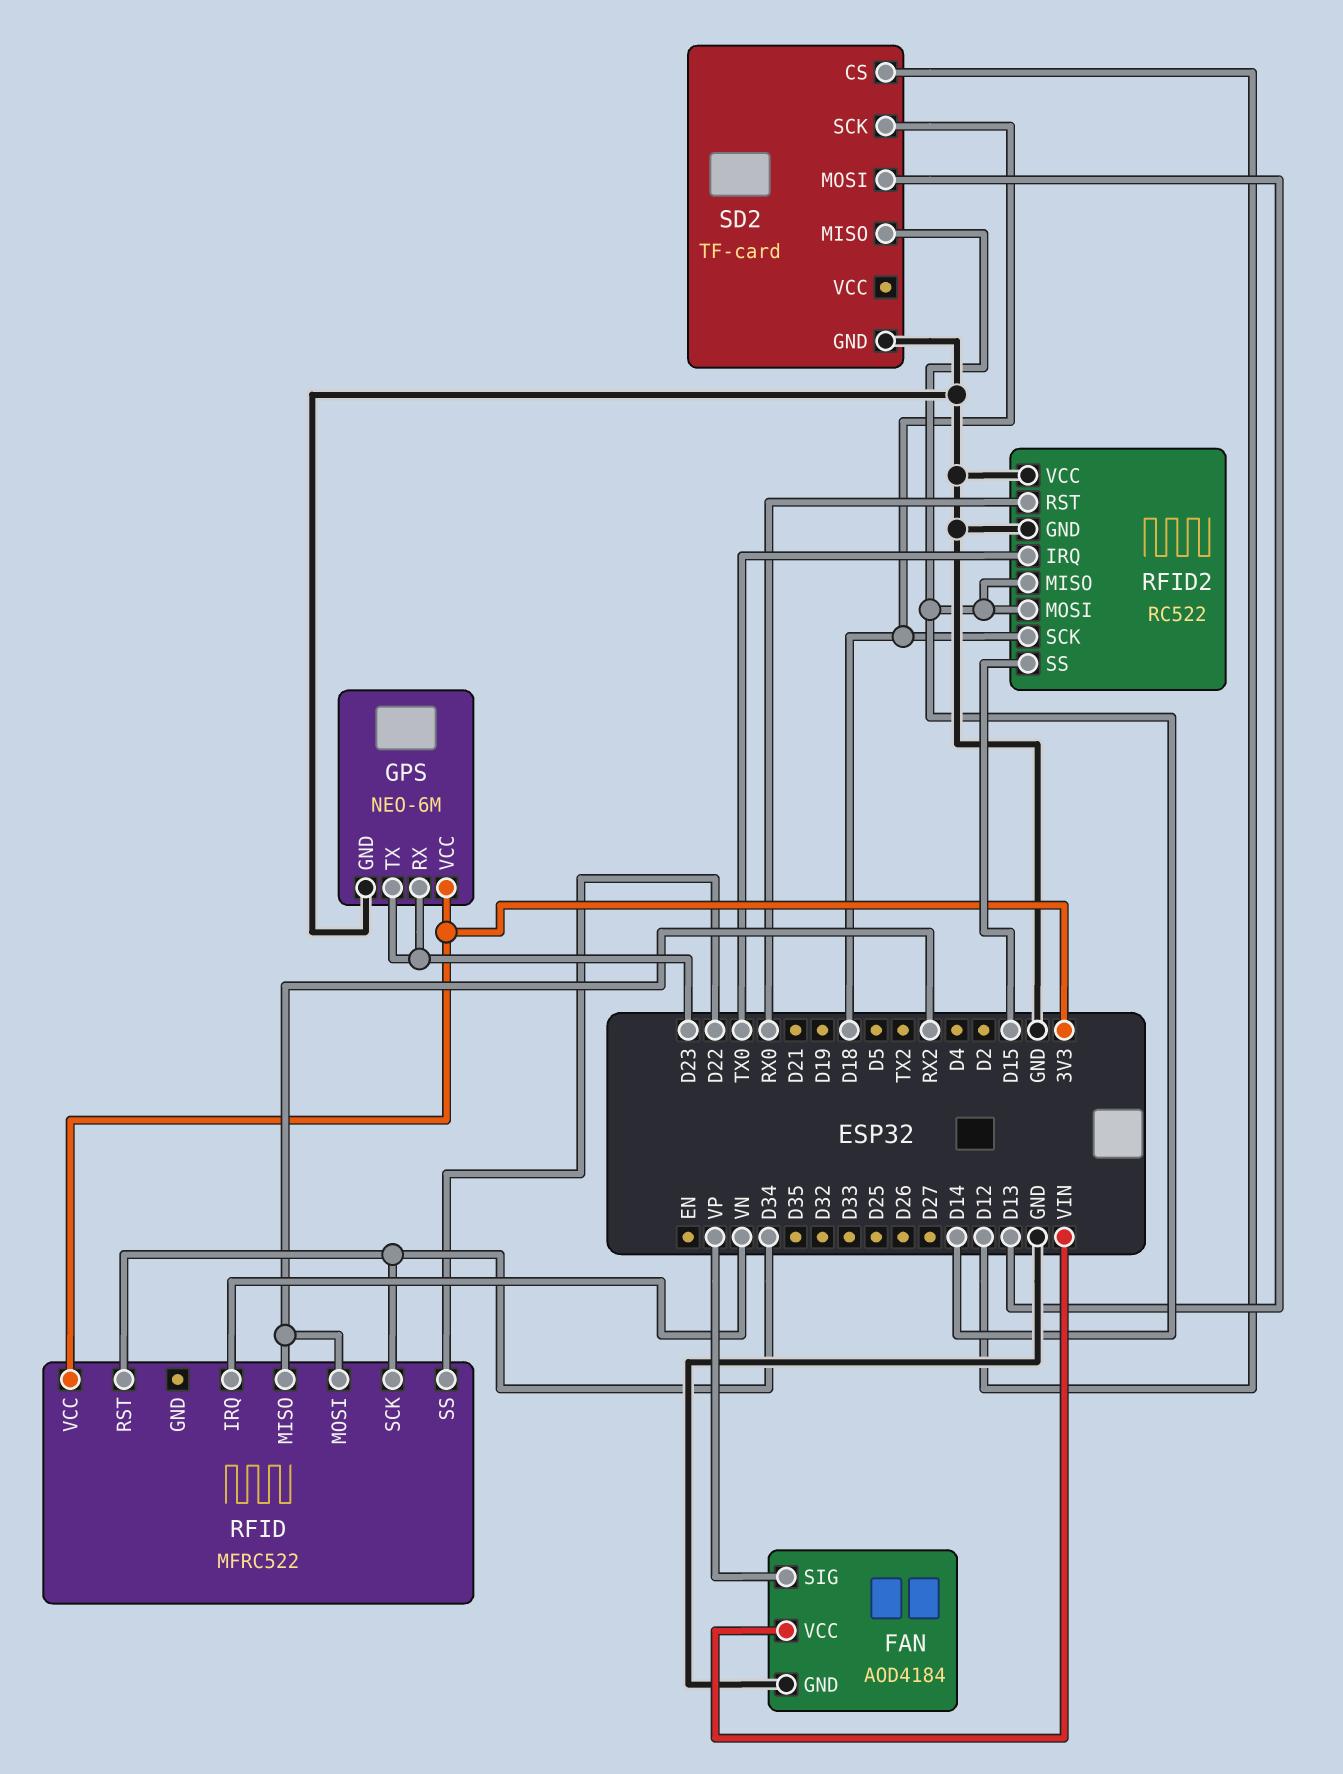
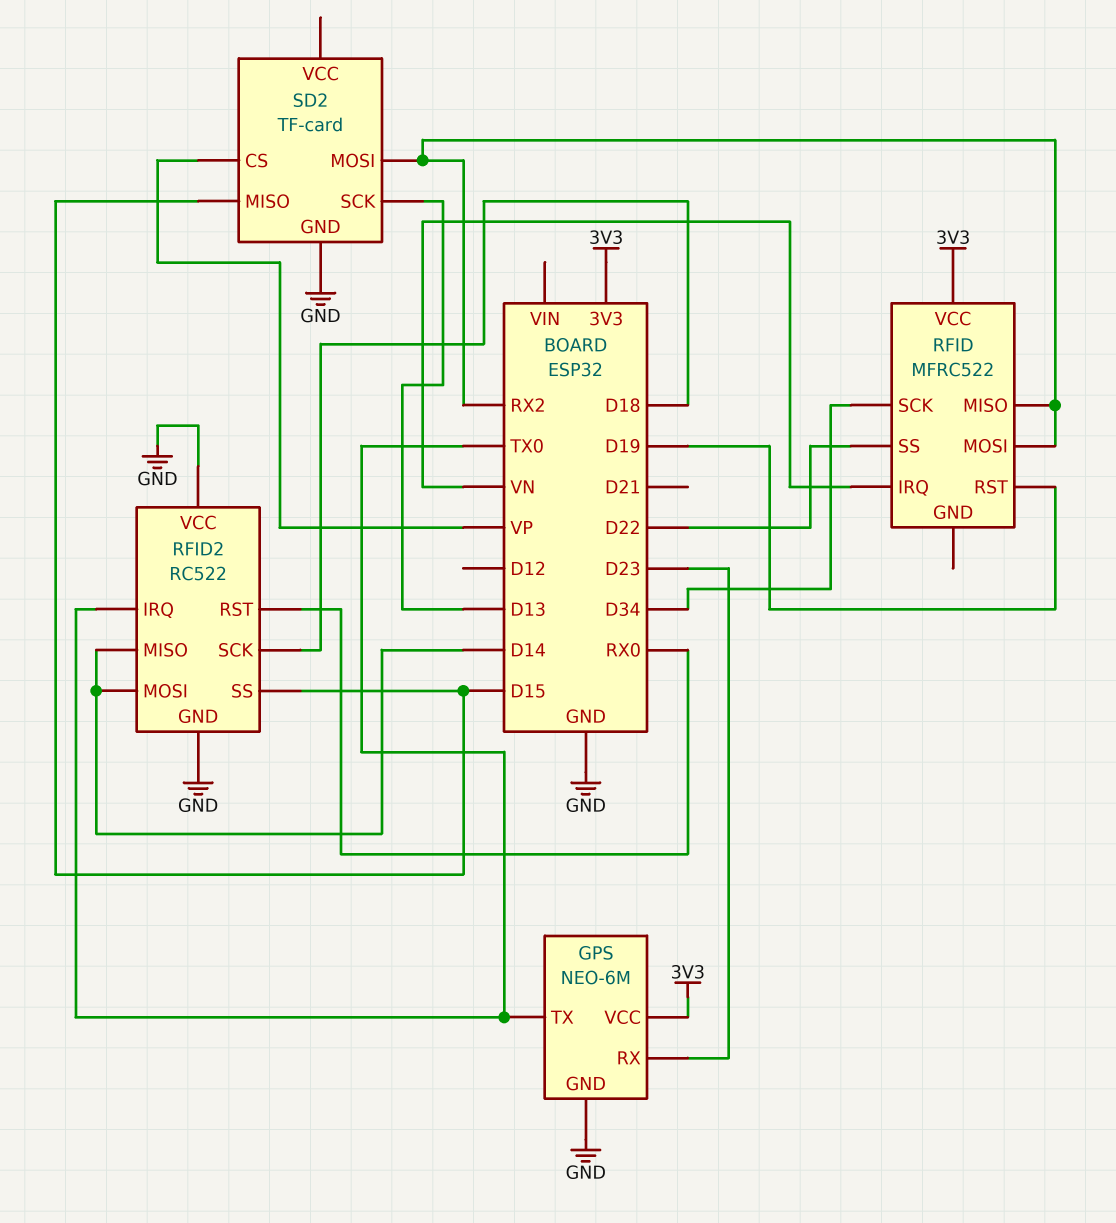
FAN: AOD4184 -> none
FAN pin GND: GND -> none
FAN pin SIG: VP -> none
FAN pin VCC: VIN -> none
GPS pin TX: D23 -> TX0
RFID pin RST: D34 -> D19
SD2 pin CS: D12 -> VP
SD2 pin MISO: D14 -> D15
SD2 pin MOSI: D13 -> RX2
SD2 pin SCK: D18 -> D13

